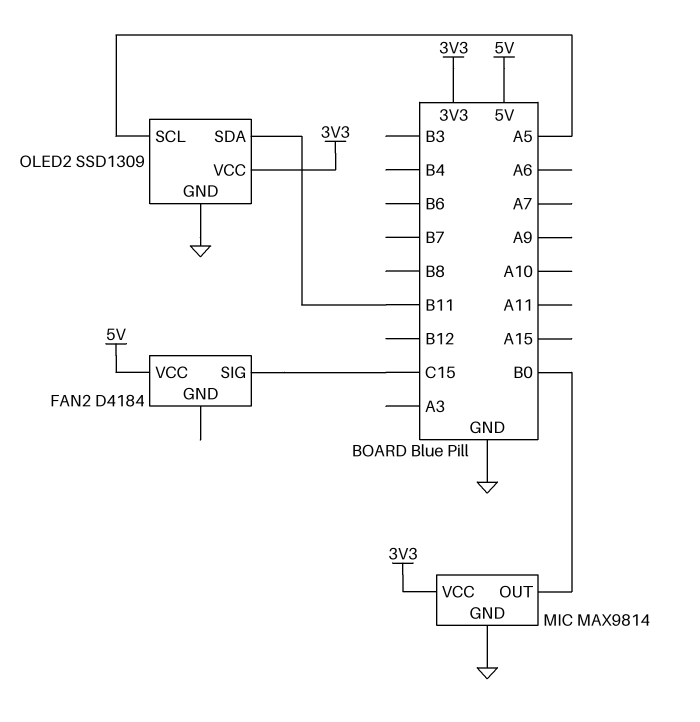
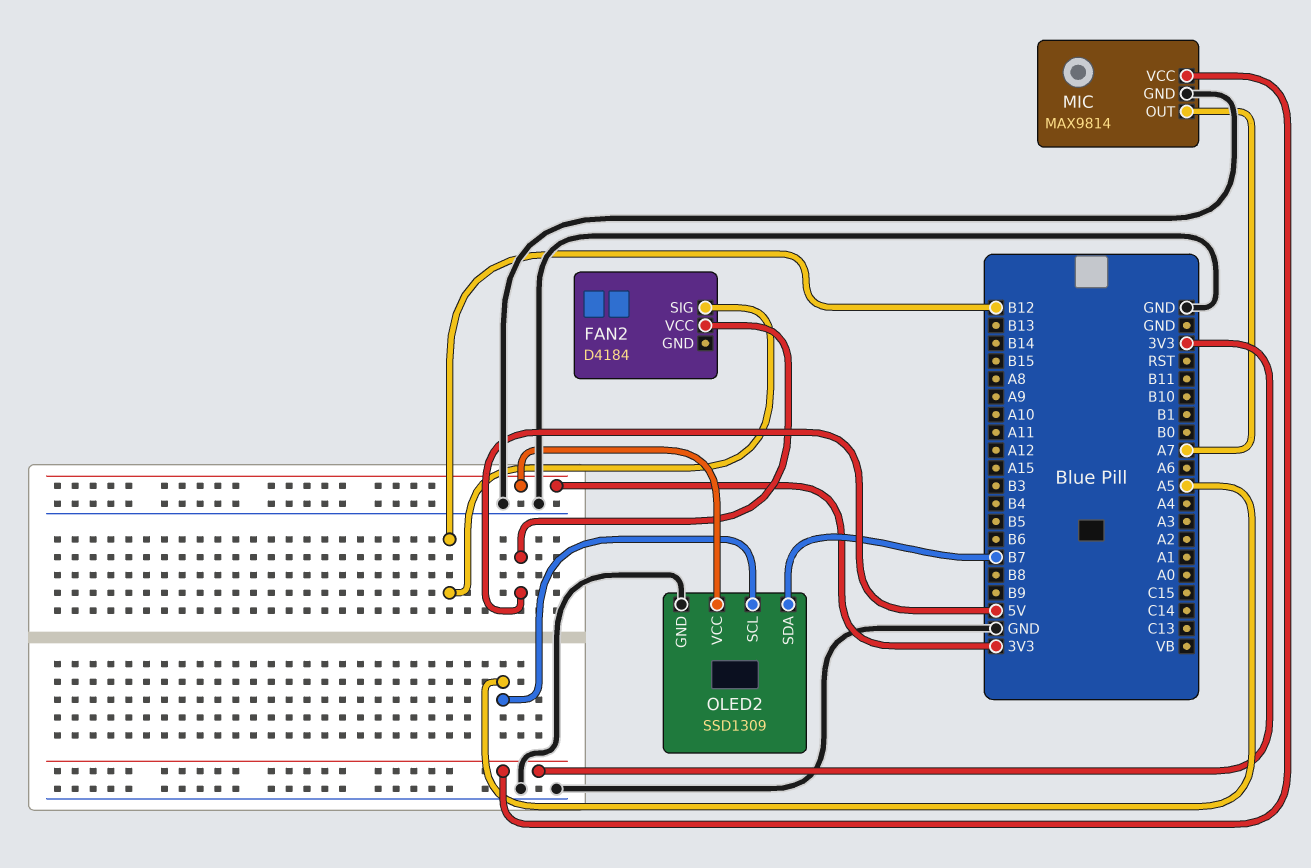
FAN2 pin SIG: C15 -> B12
MIC pin OUT: B0 -> A7
OLED2 pin SDA: B11 -> B7

